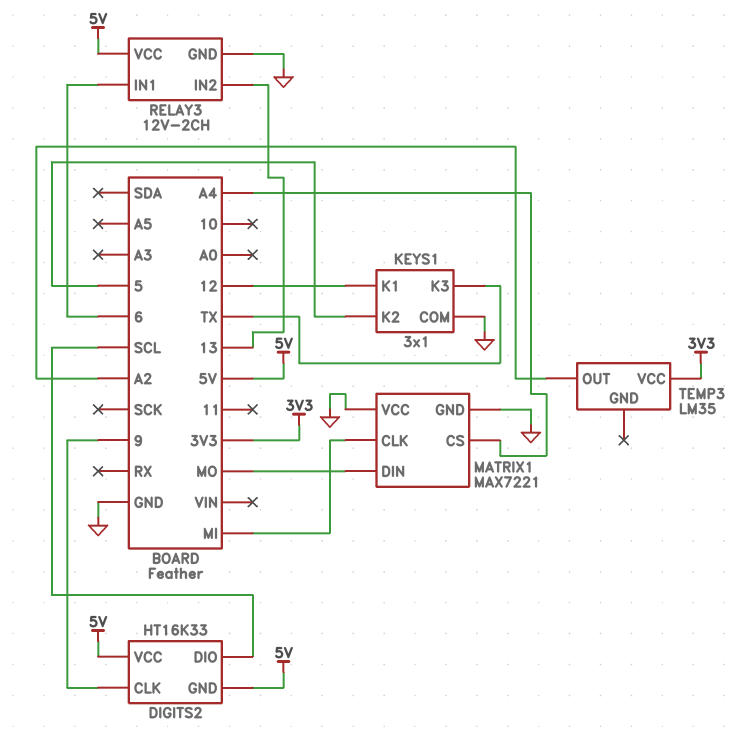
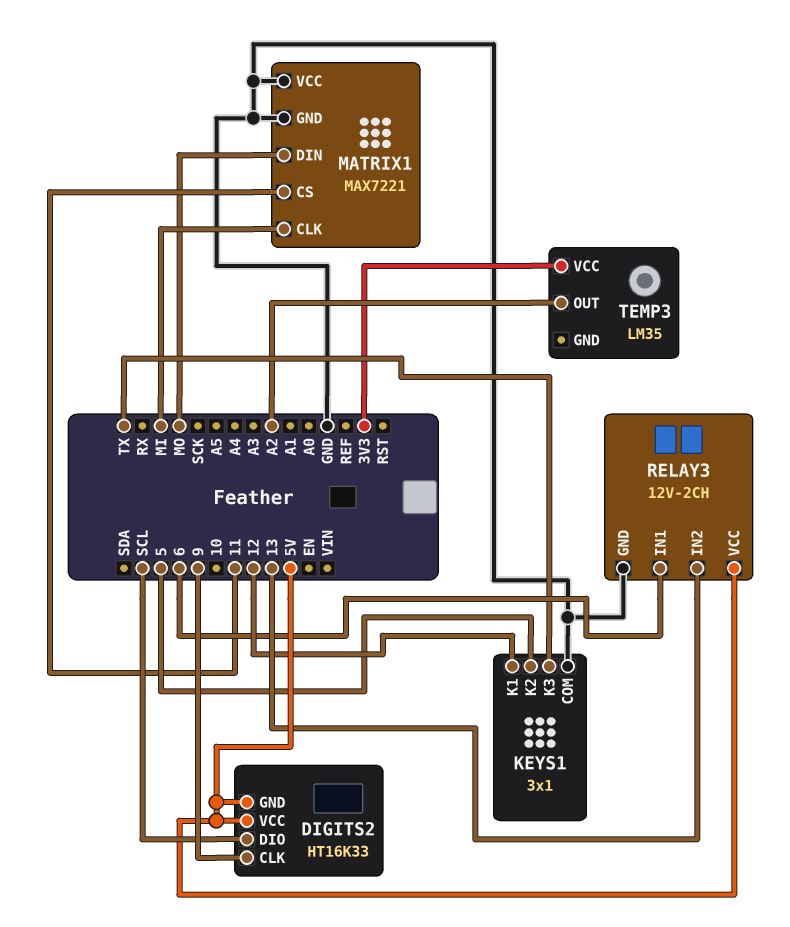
MATRIX1 pin CS: A4 -> 11

